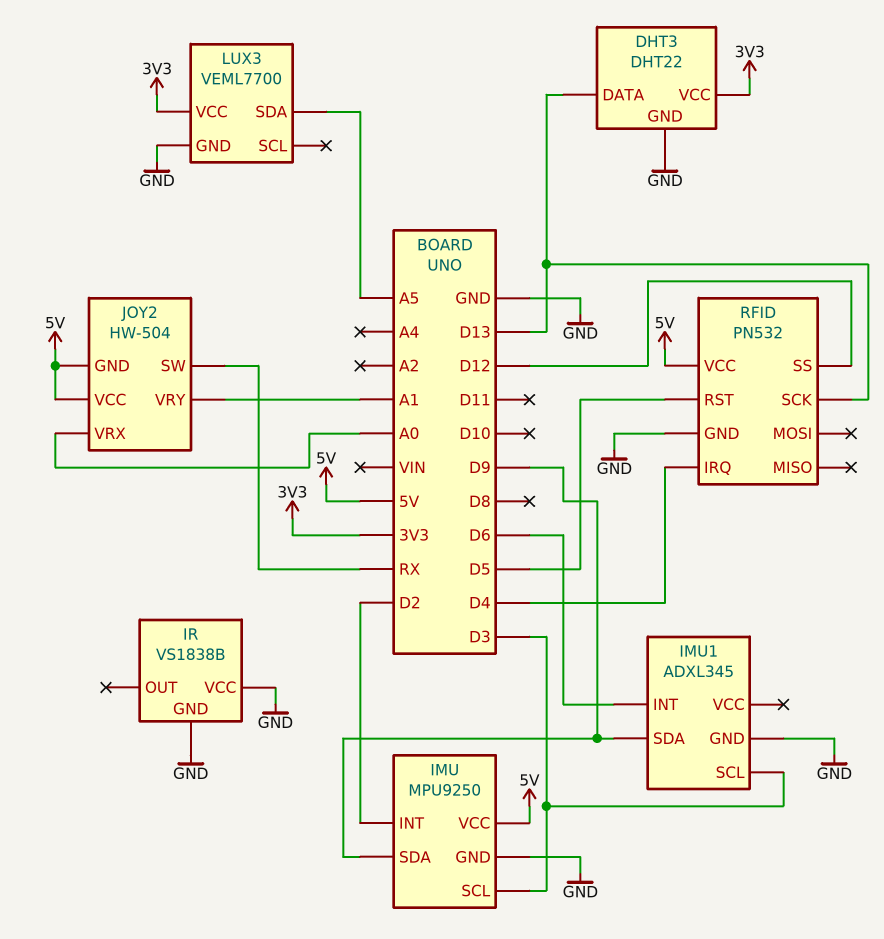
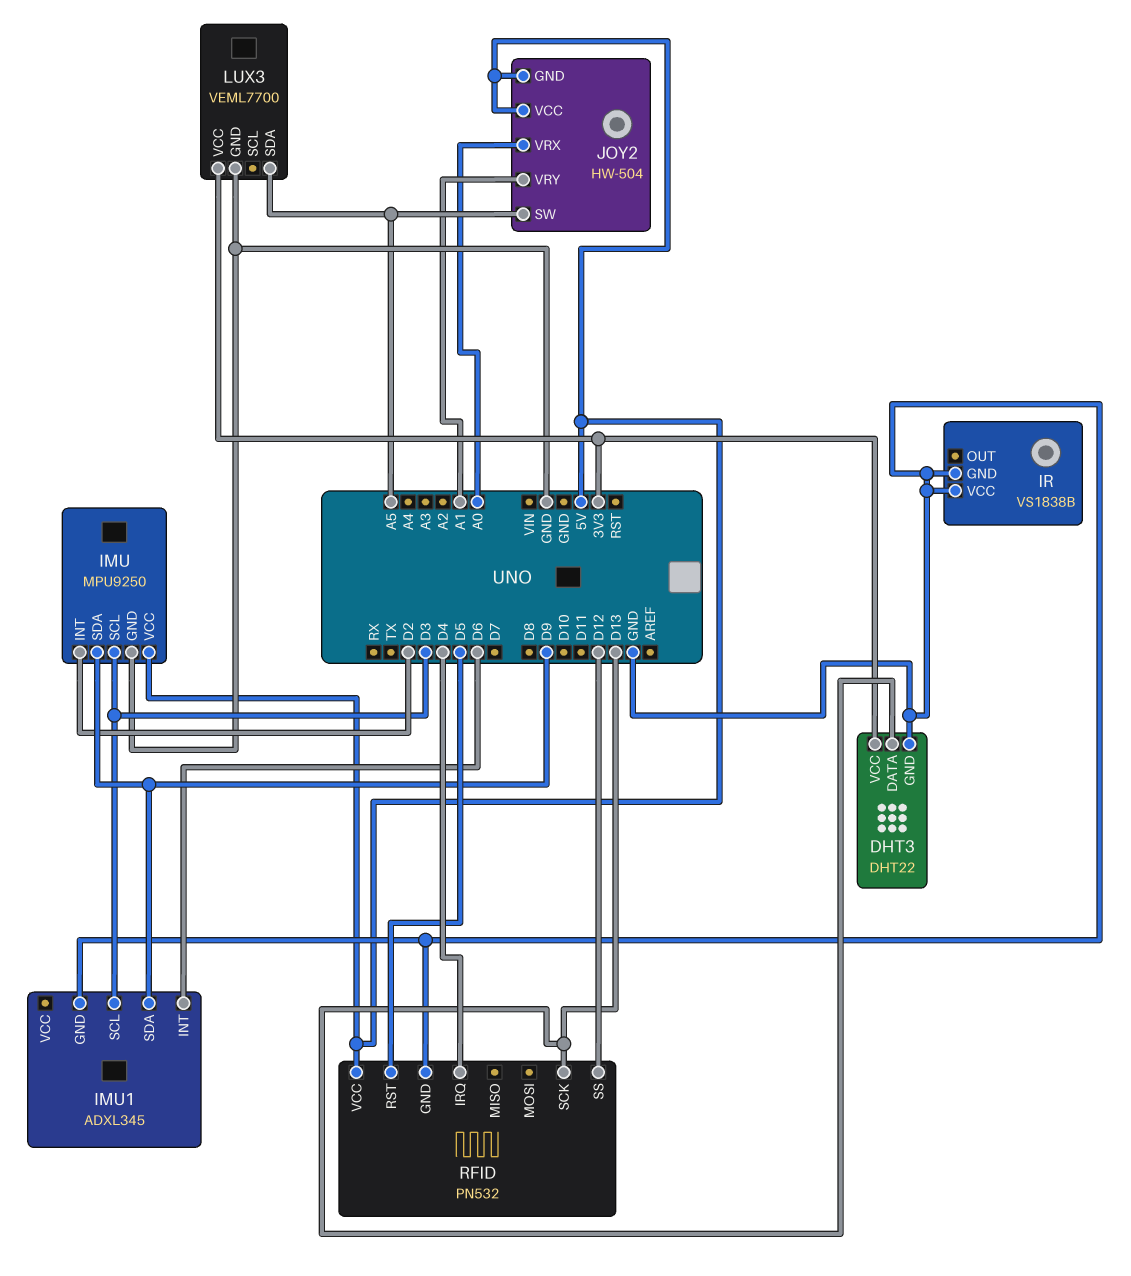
JOY2 pin SW: RX -> A5

